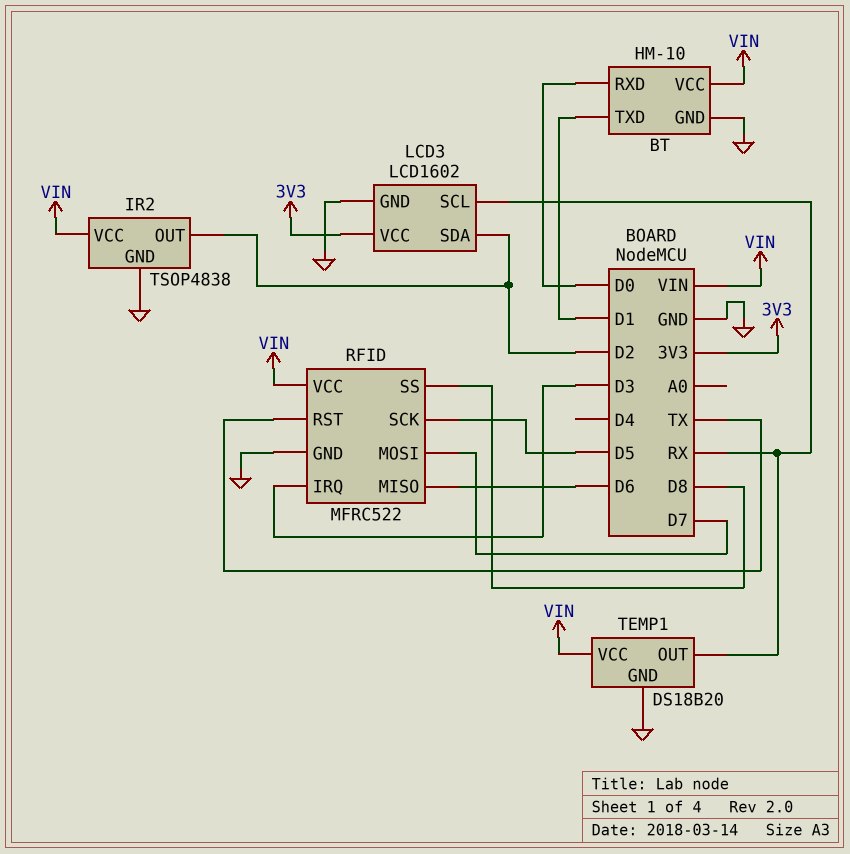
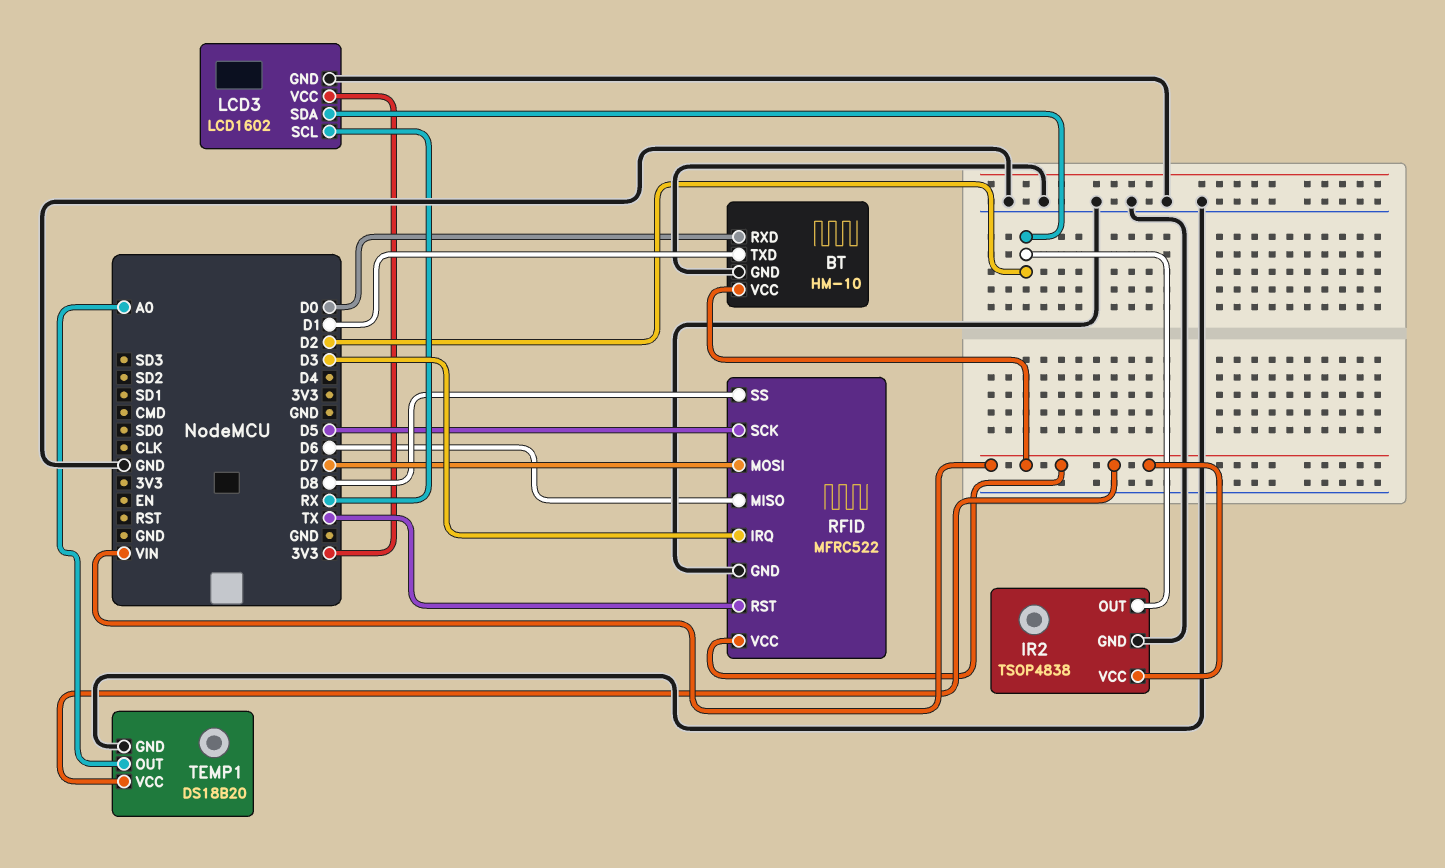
TEMP1 pin OUT: RX -> A0

